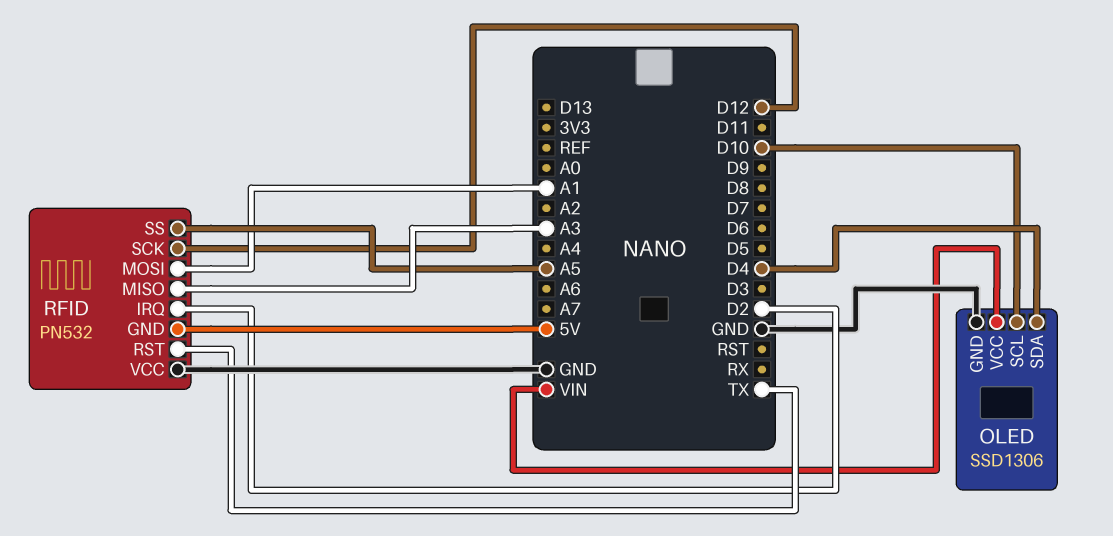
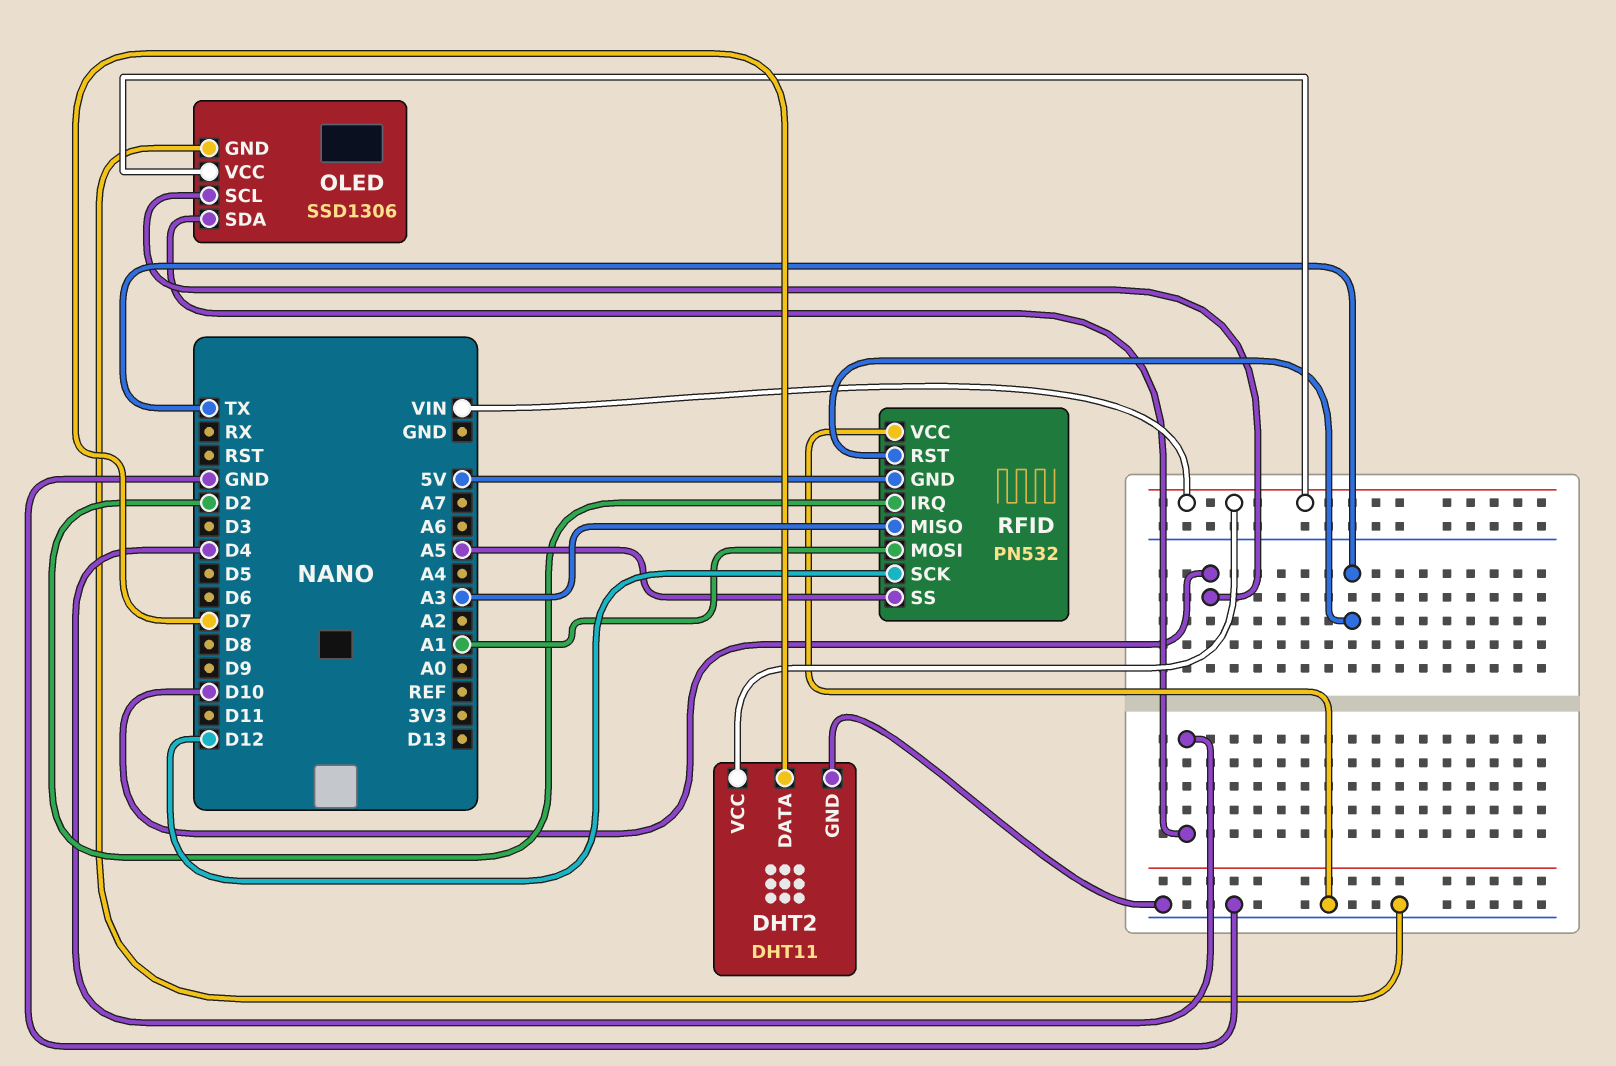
DHT2: none -> DHT11
DHT2 pin DATA: none -> D7
DHT2 pin GND: none -> GND
DHT2 pin VCC: none -> VIN

